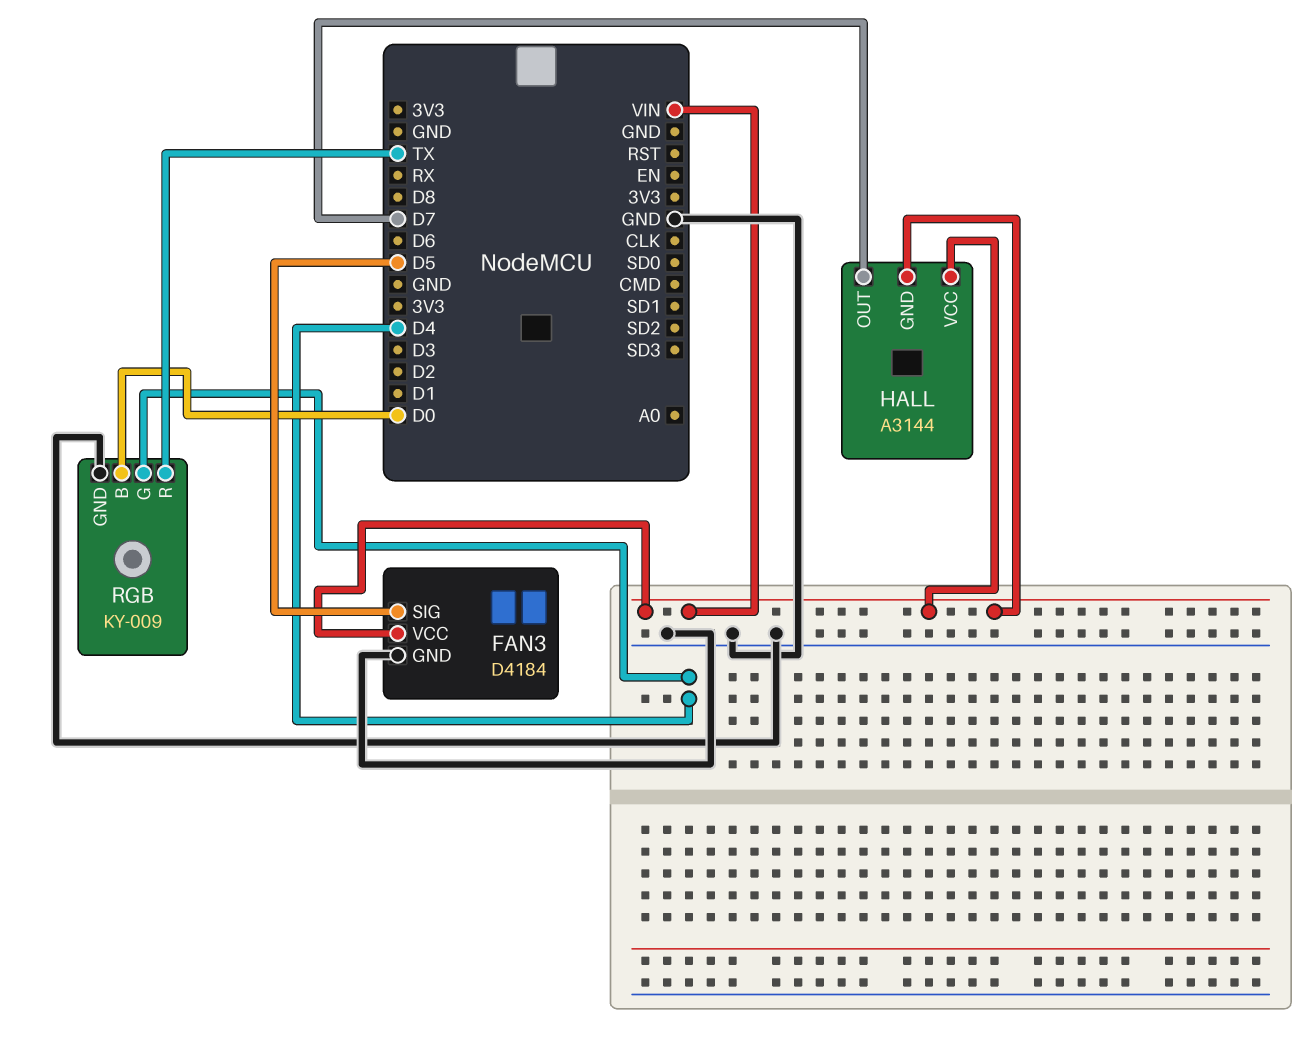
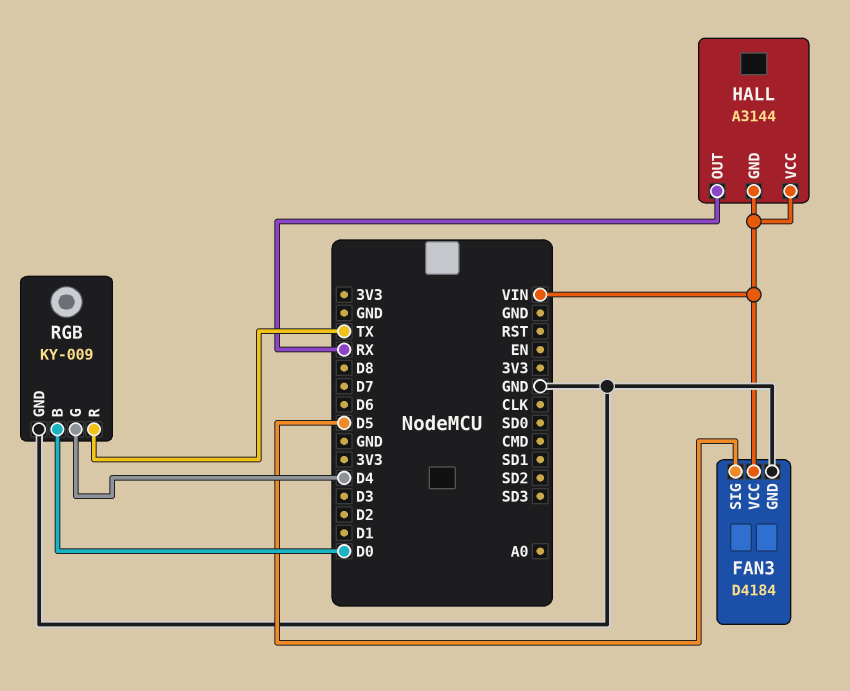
HALL pin OUT: D7 -> RX

